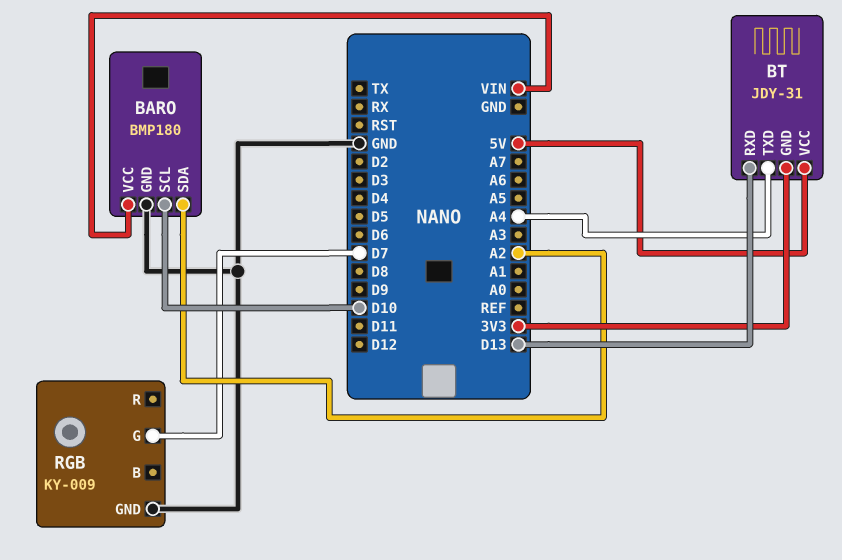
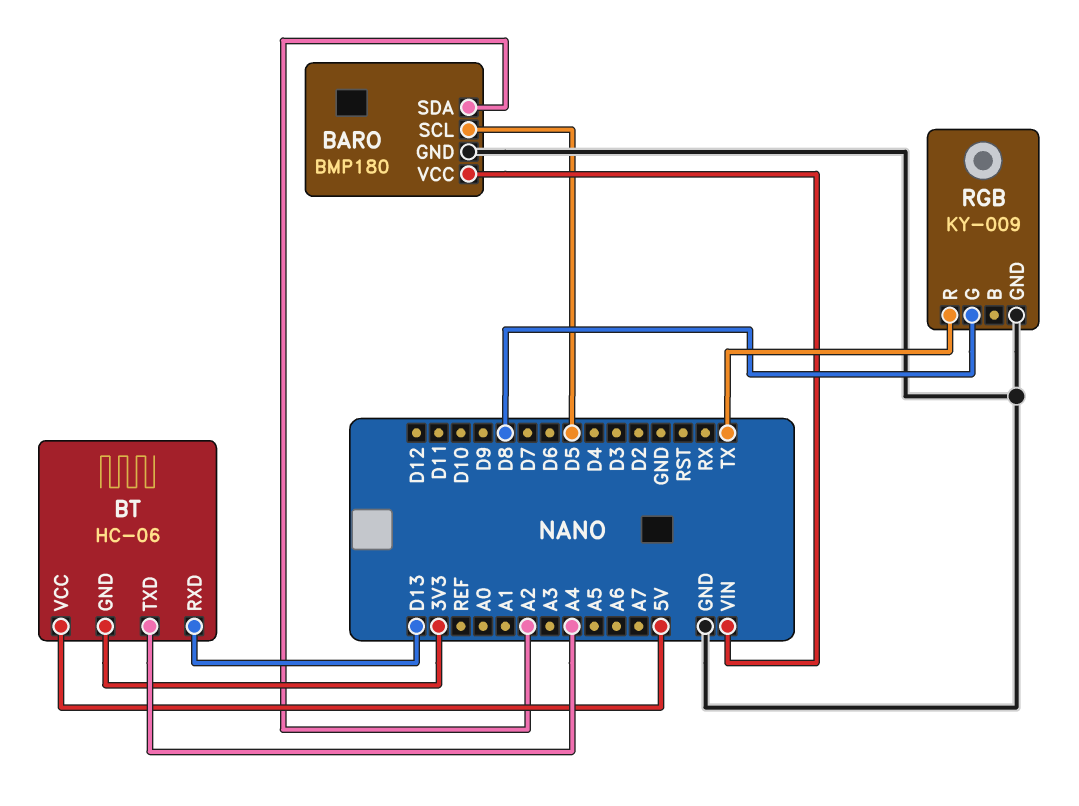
BARO pin SCL: D10 -> D5
BT: JDY-31 -> HC-06
RGB pin G: D7 -> D8
RGB pin R: none -> TX

